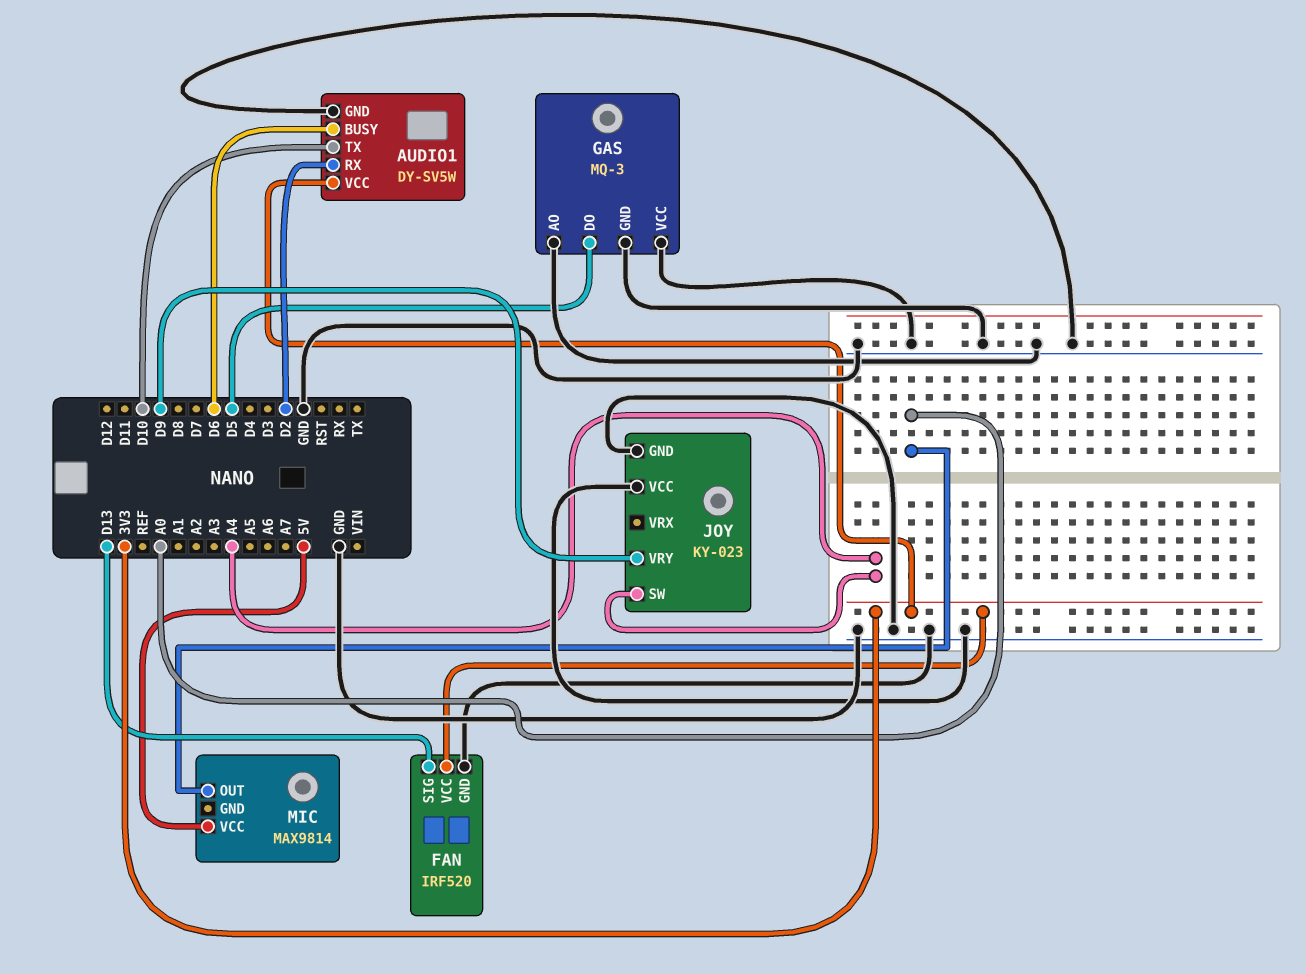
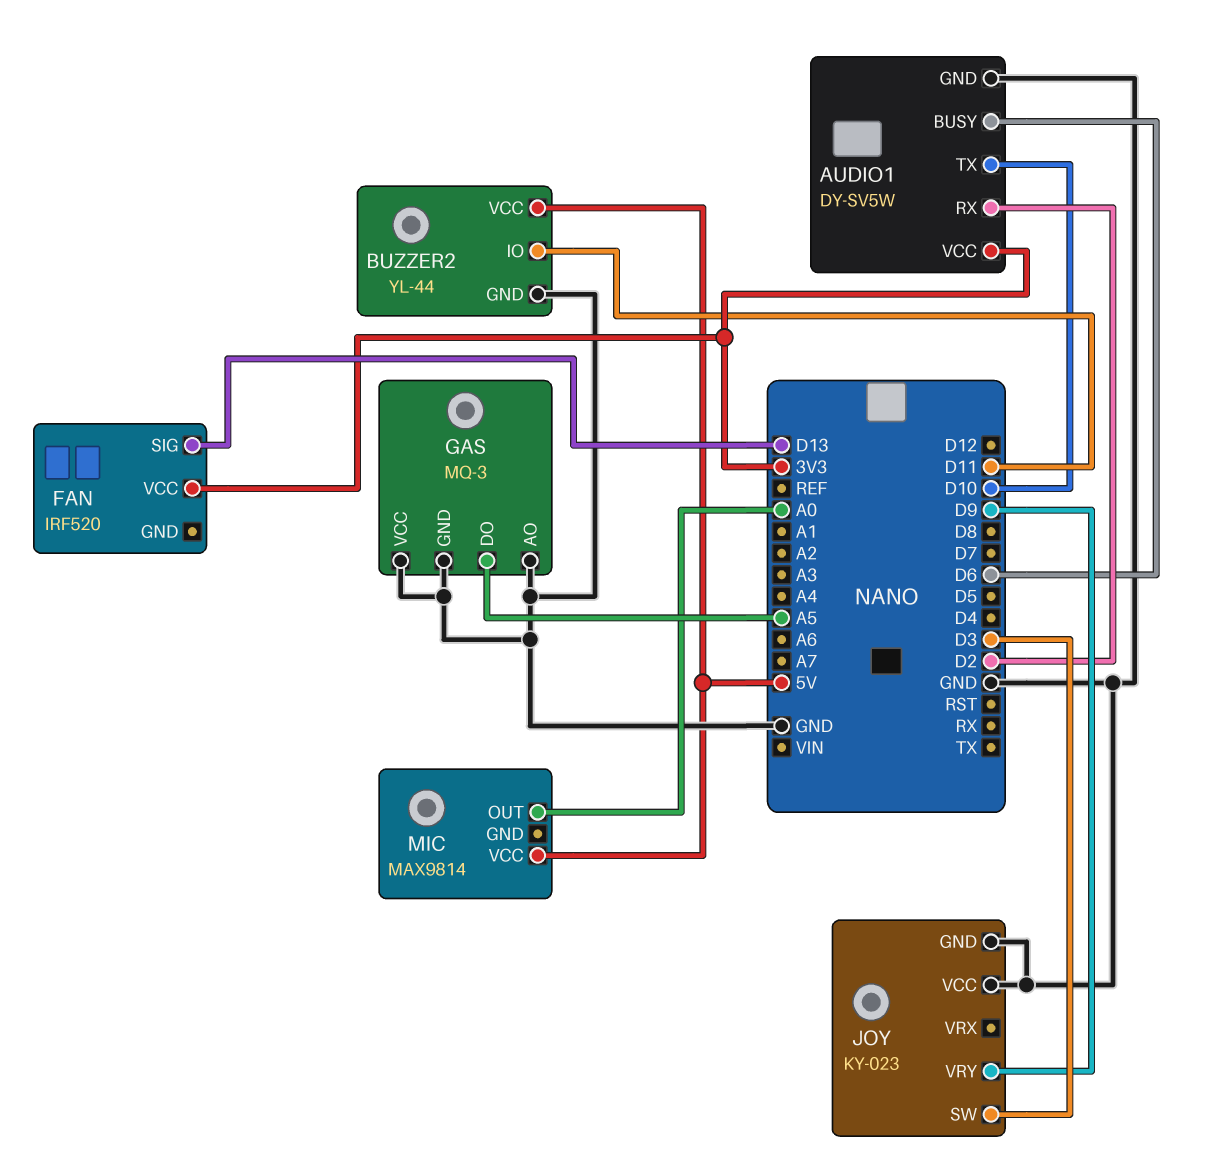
BUZZER2: none -> YL-44
BUZZER2 pin GND: none -> GND
BUZZER2 pin IO: none -> D11
BUZZER2 pin VCC: none -> 5V
FAN pin GND: GND -> none
GAS pin DO: D5 -> A5
JOY pin SW: A4 -> D3

